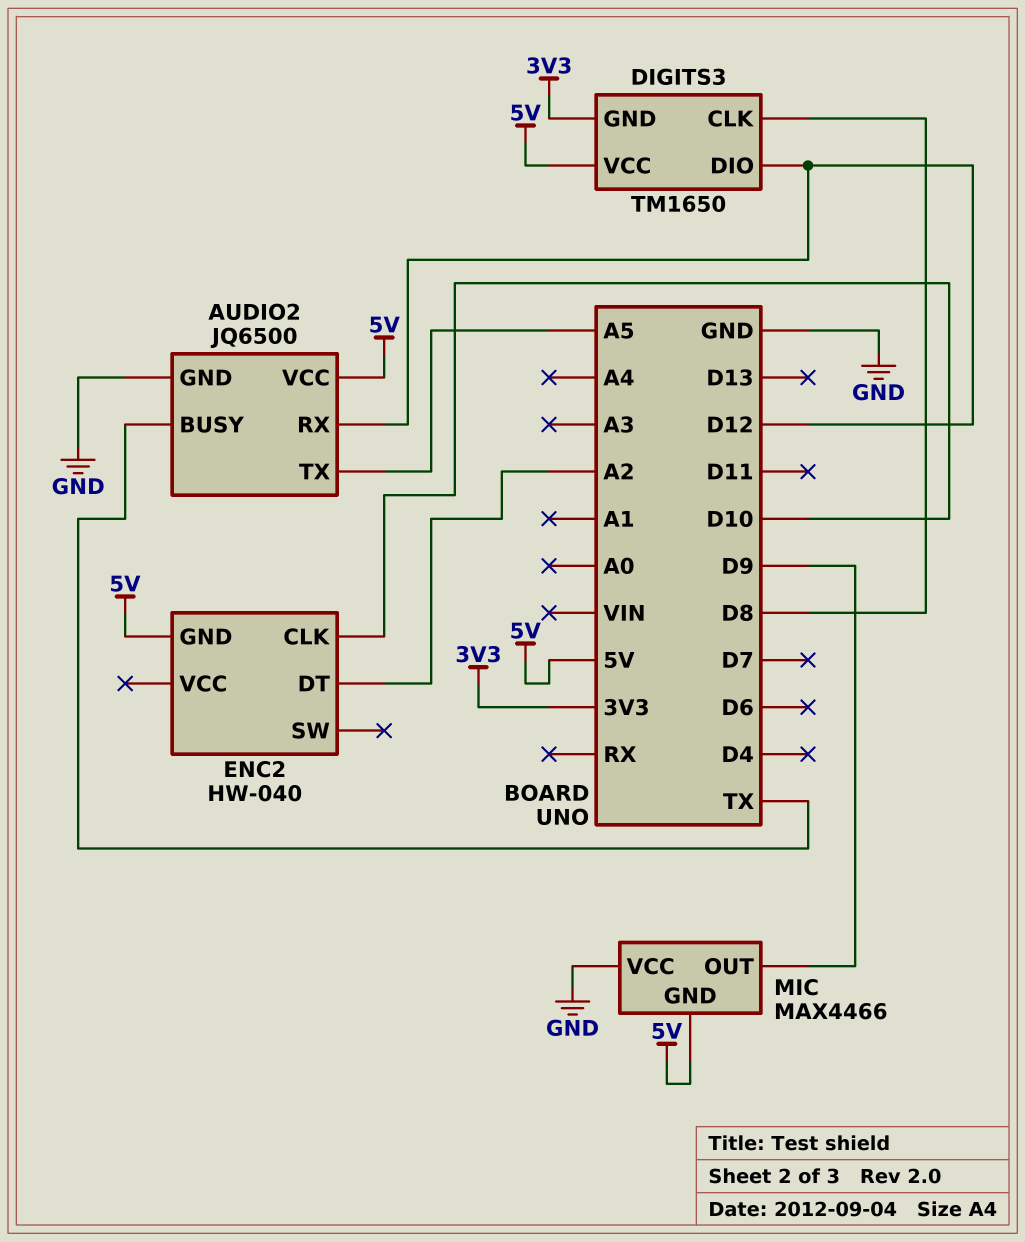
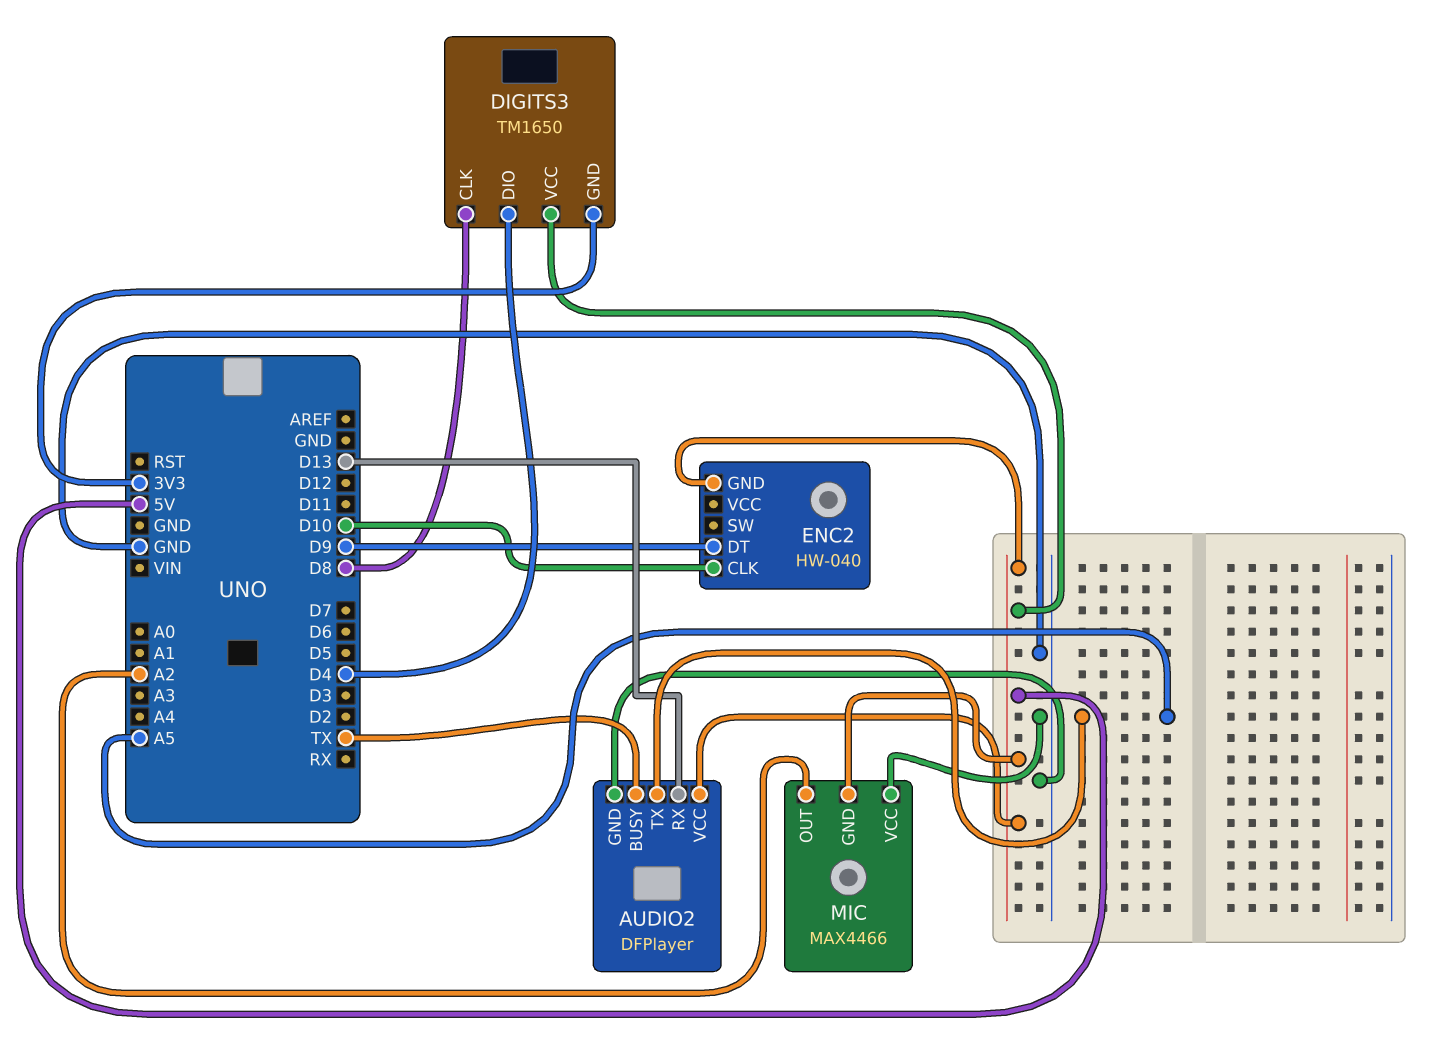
AUDIO2: JQ6500 -> DFPlayer
AUDIO2 pin RX: D12 -> D13
DIGITS3 pin DIO: D12 -> D4
ENC2 pin DT: A2 -> D9
MIC pin OUT: D9 -> A2

